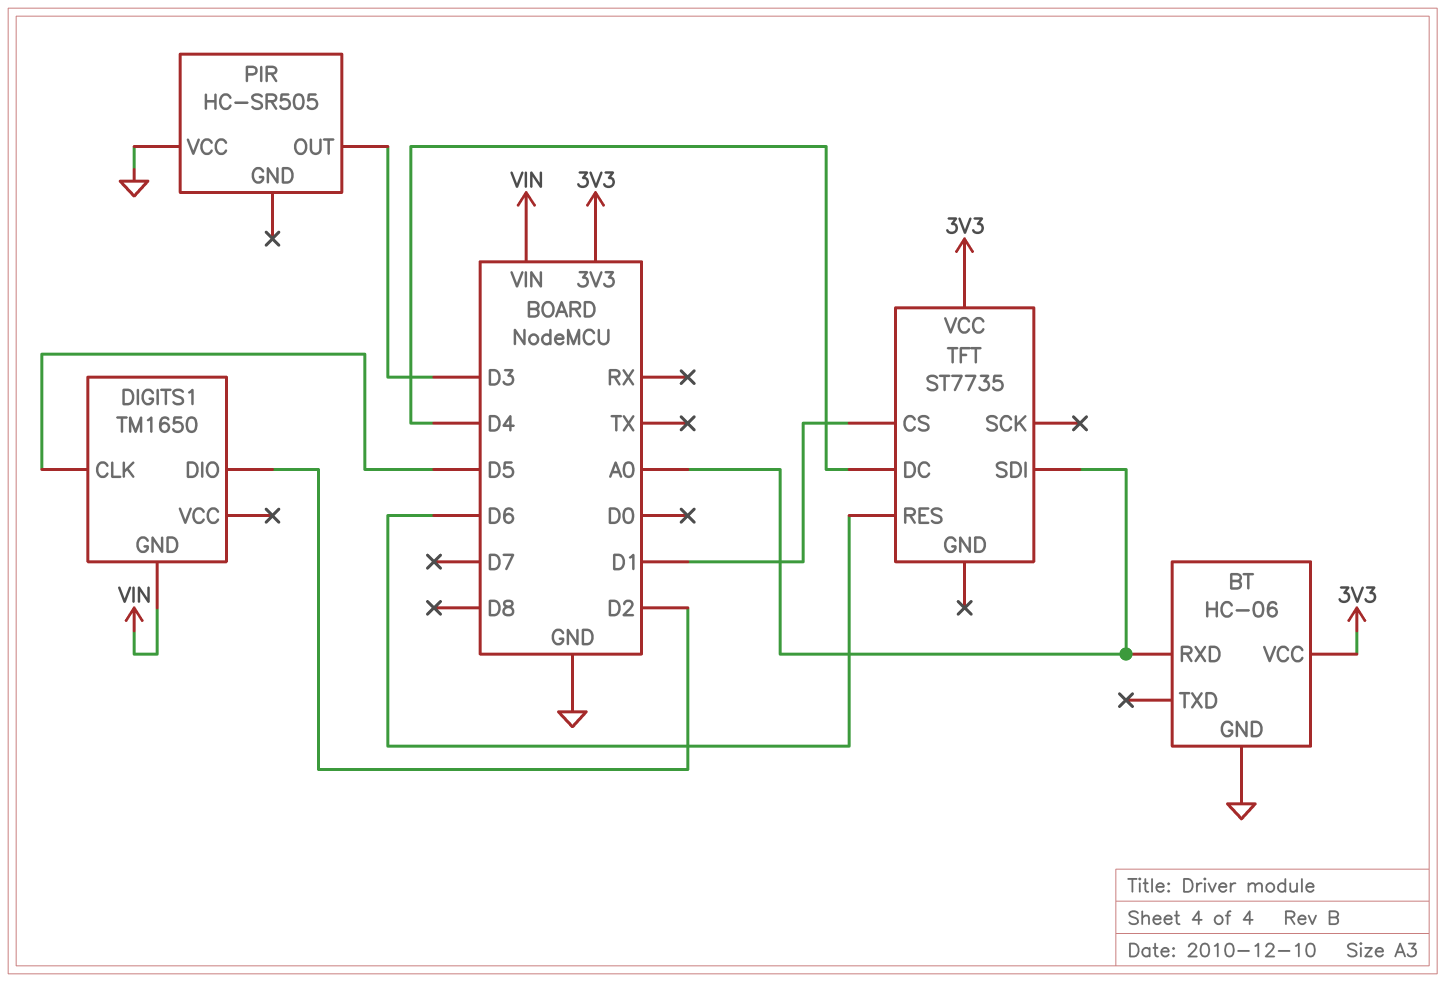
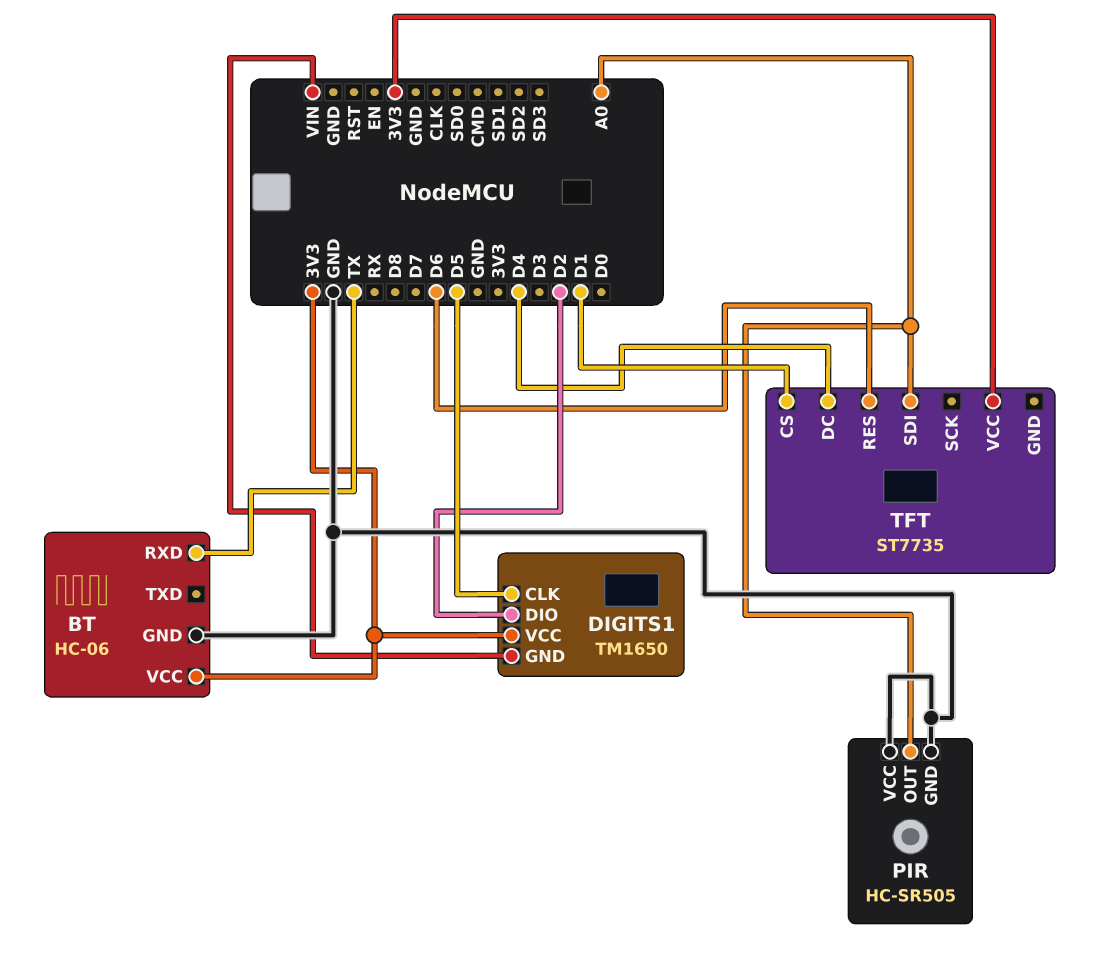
BT pin RXD: A0 -> TX
DIGITS1 pin VCC: none -> 3V3
PIR pin GND: none -> GND
PIR pin OUT: D3 -> A0

